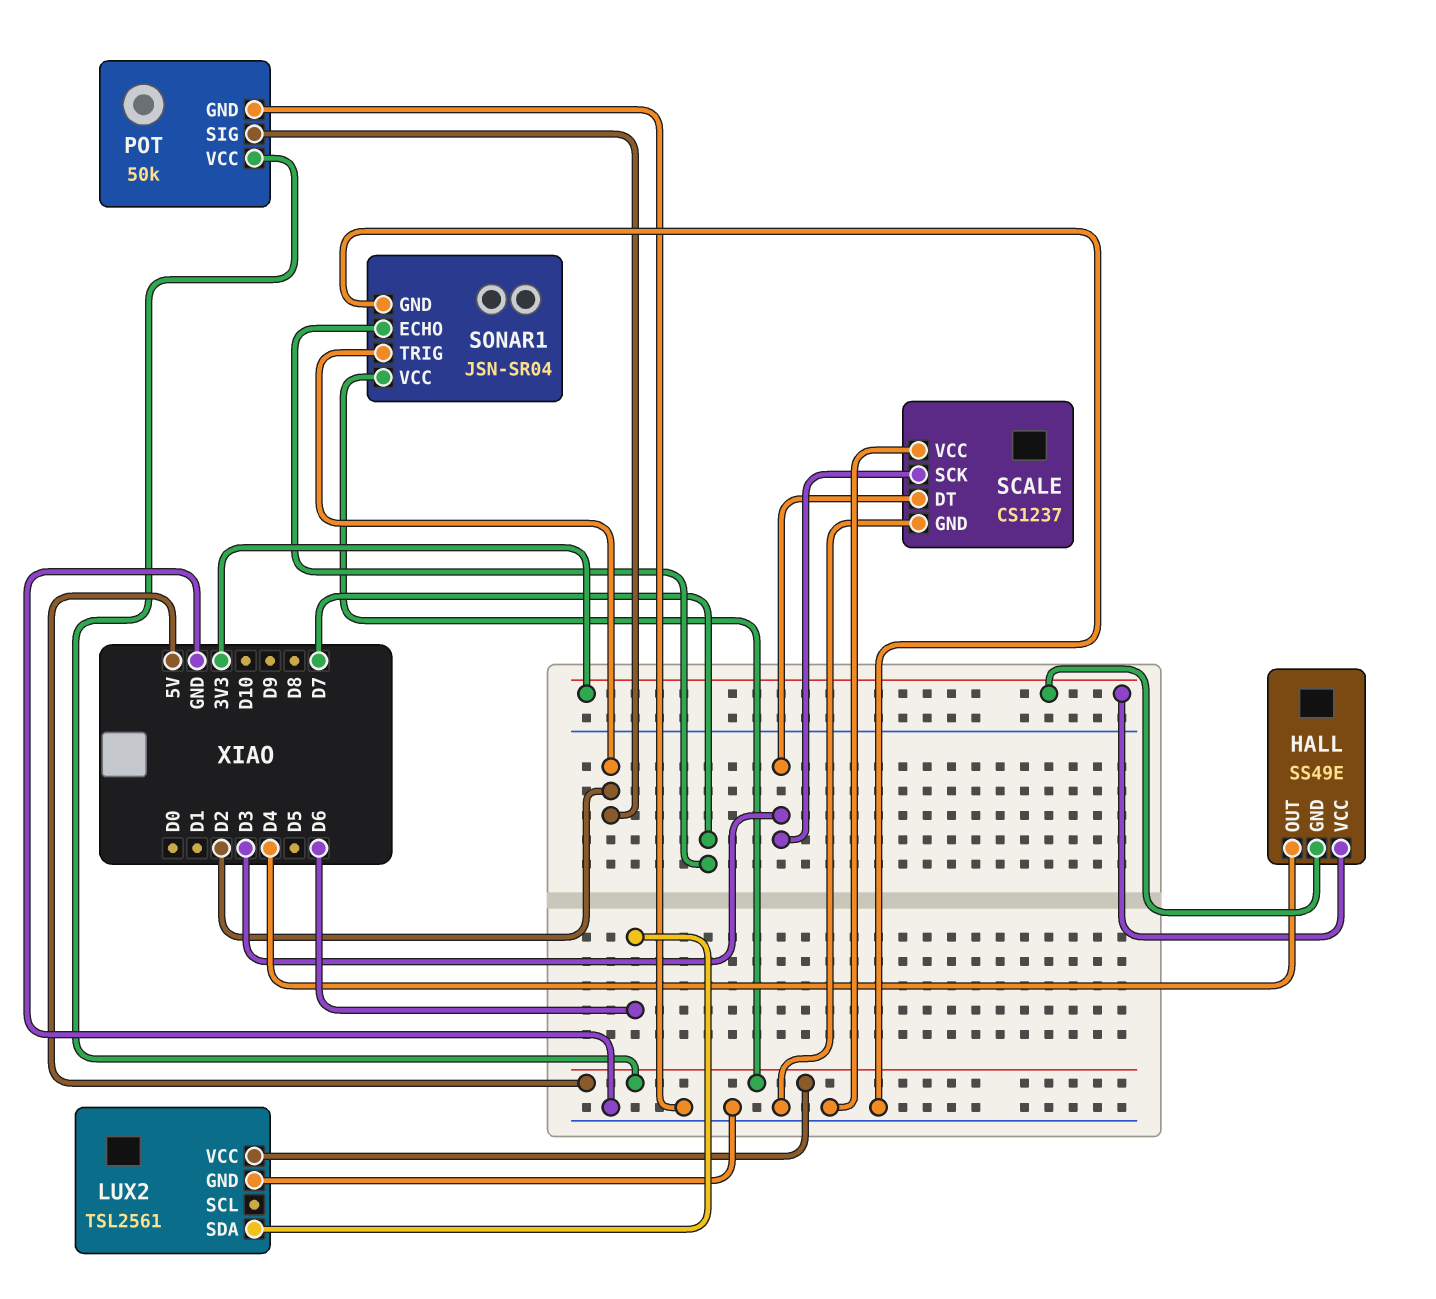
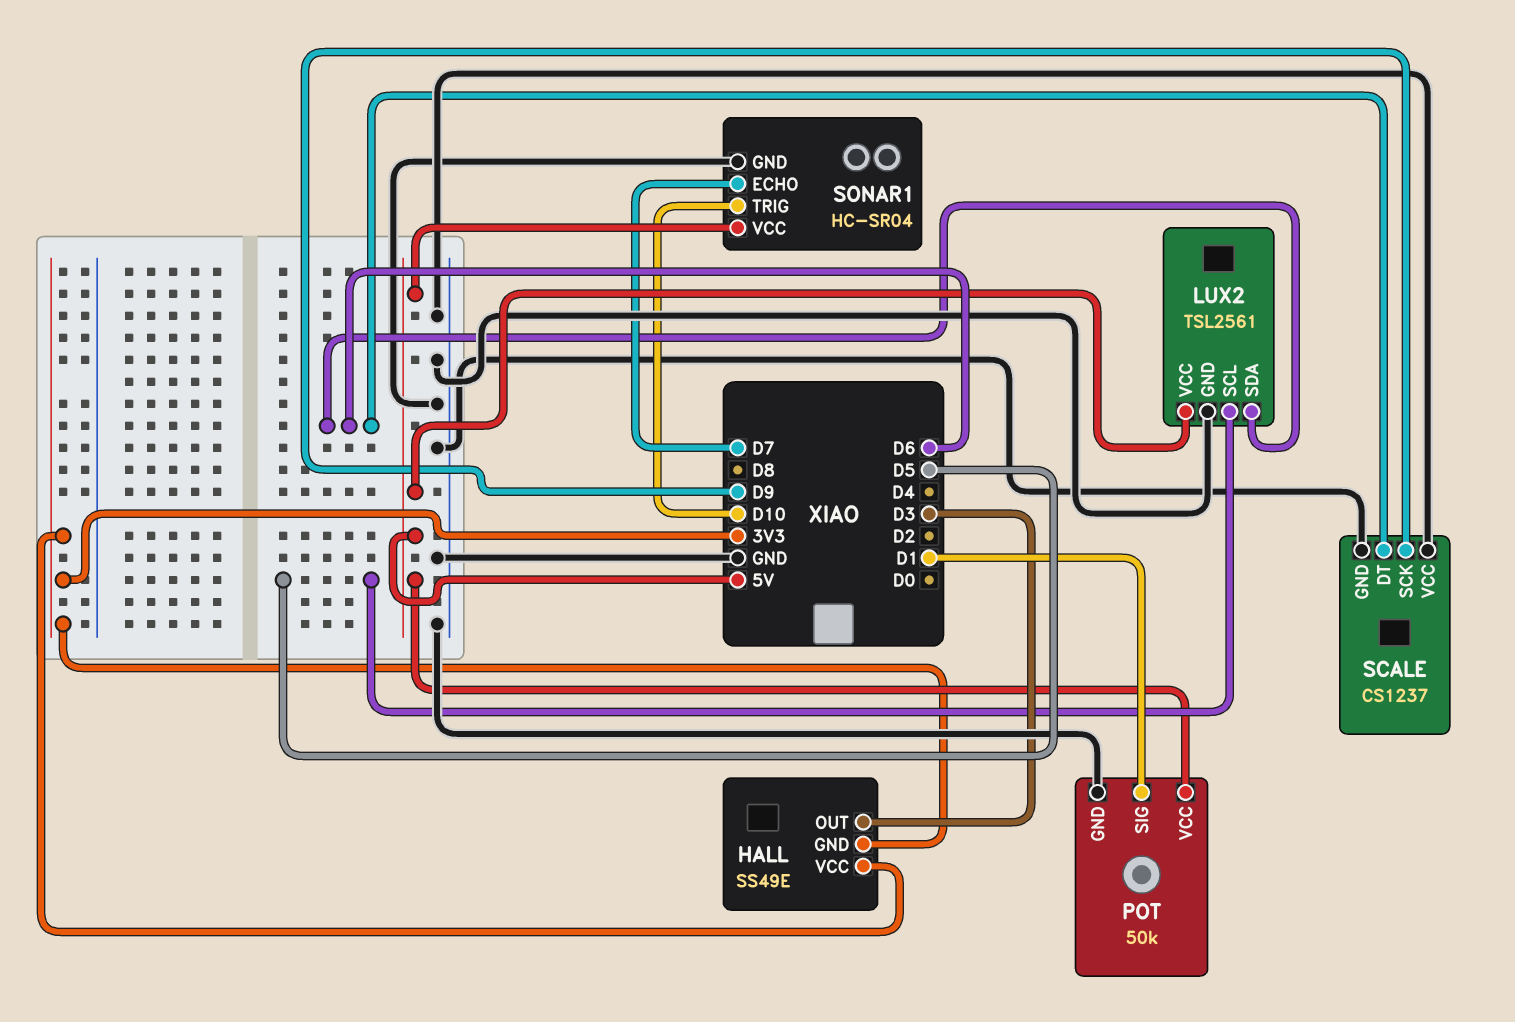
HALL pin OUT: D4 -> D3
LUX2 pin SCL: none -> D5
POT pin SIG: D2 -> D1
SCALE pin DT: D3 -> D6
SCALE pin SCK: D3 -> D9
SONAR1: JSN-SR04 -> HC-SR04
SONAR1 pin TRIG: D2 -> D10

